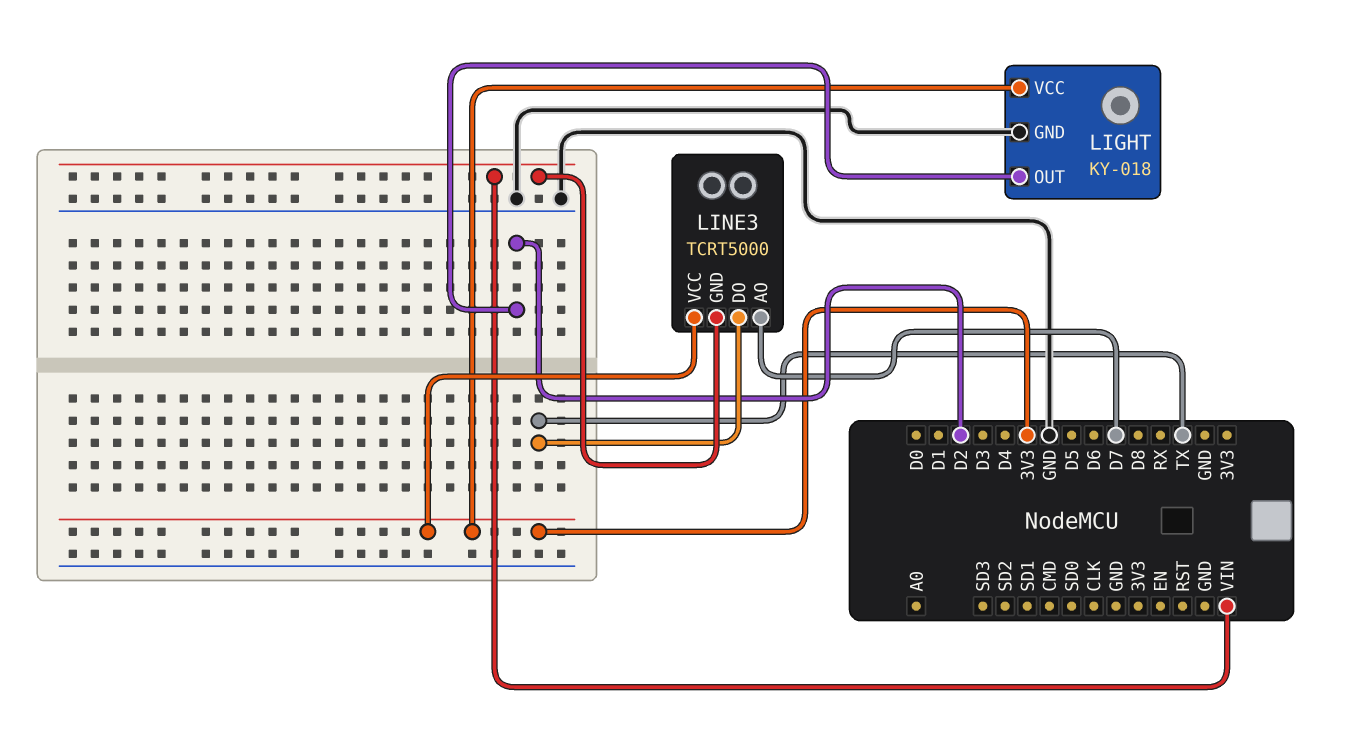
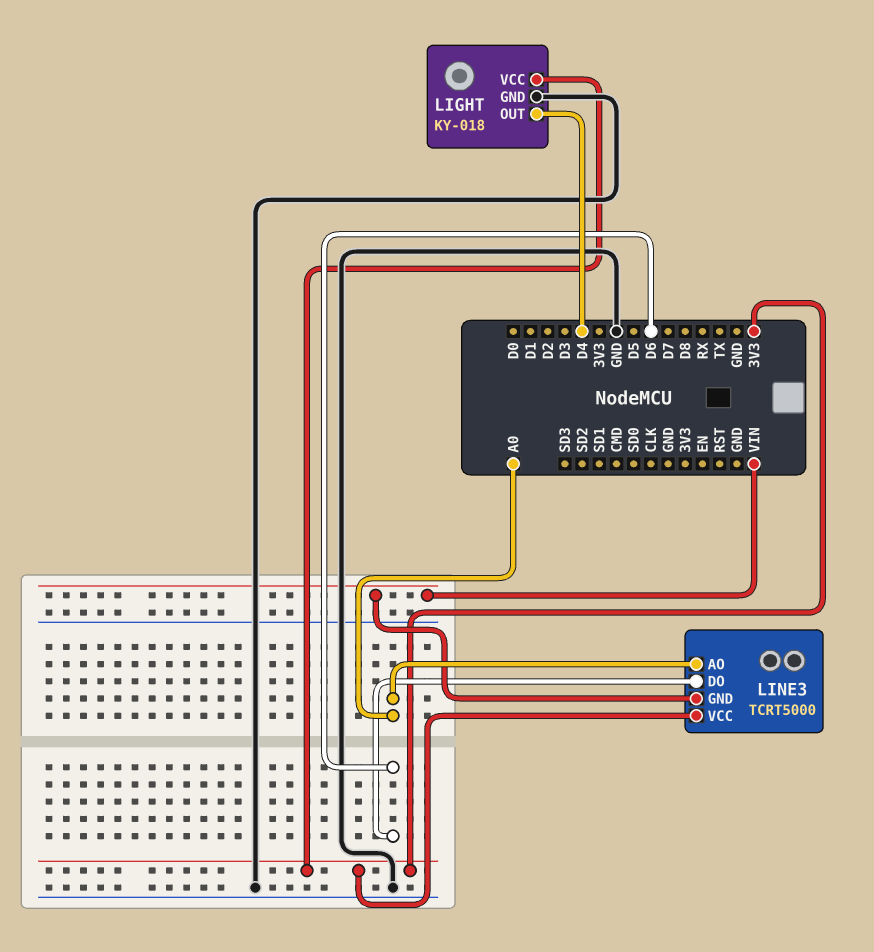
LIGHT pin OUT: D2 -> D4
LINE3 pin AO: D7 -> A0
LINE3 pin DO: TX -> D6

